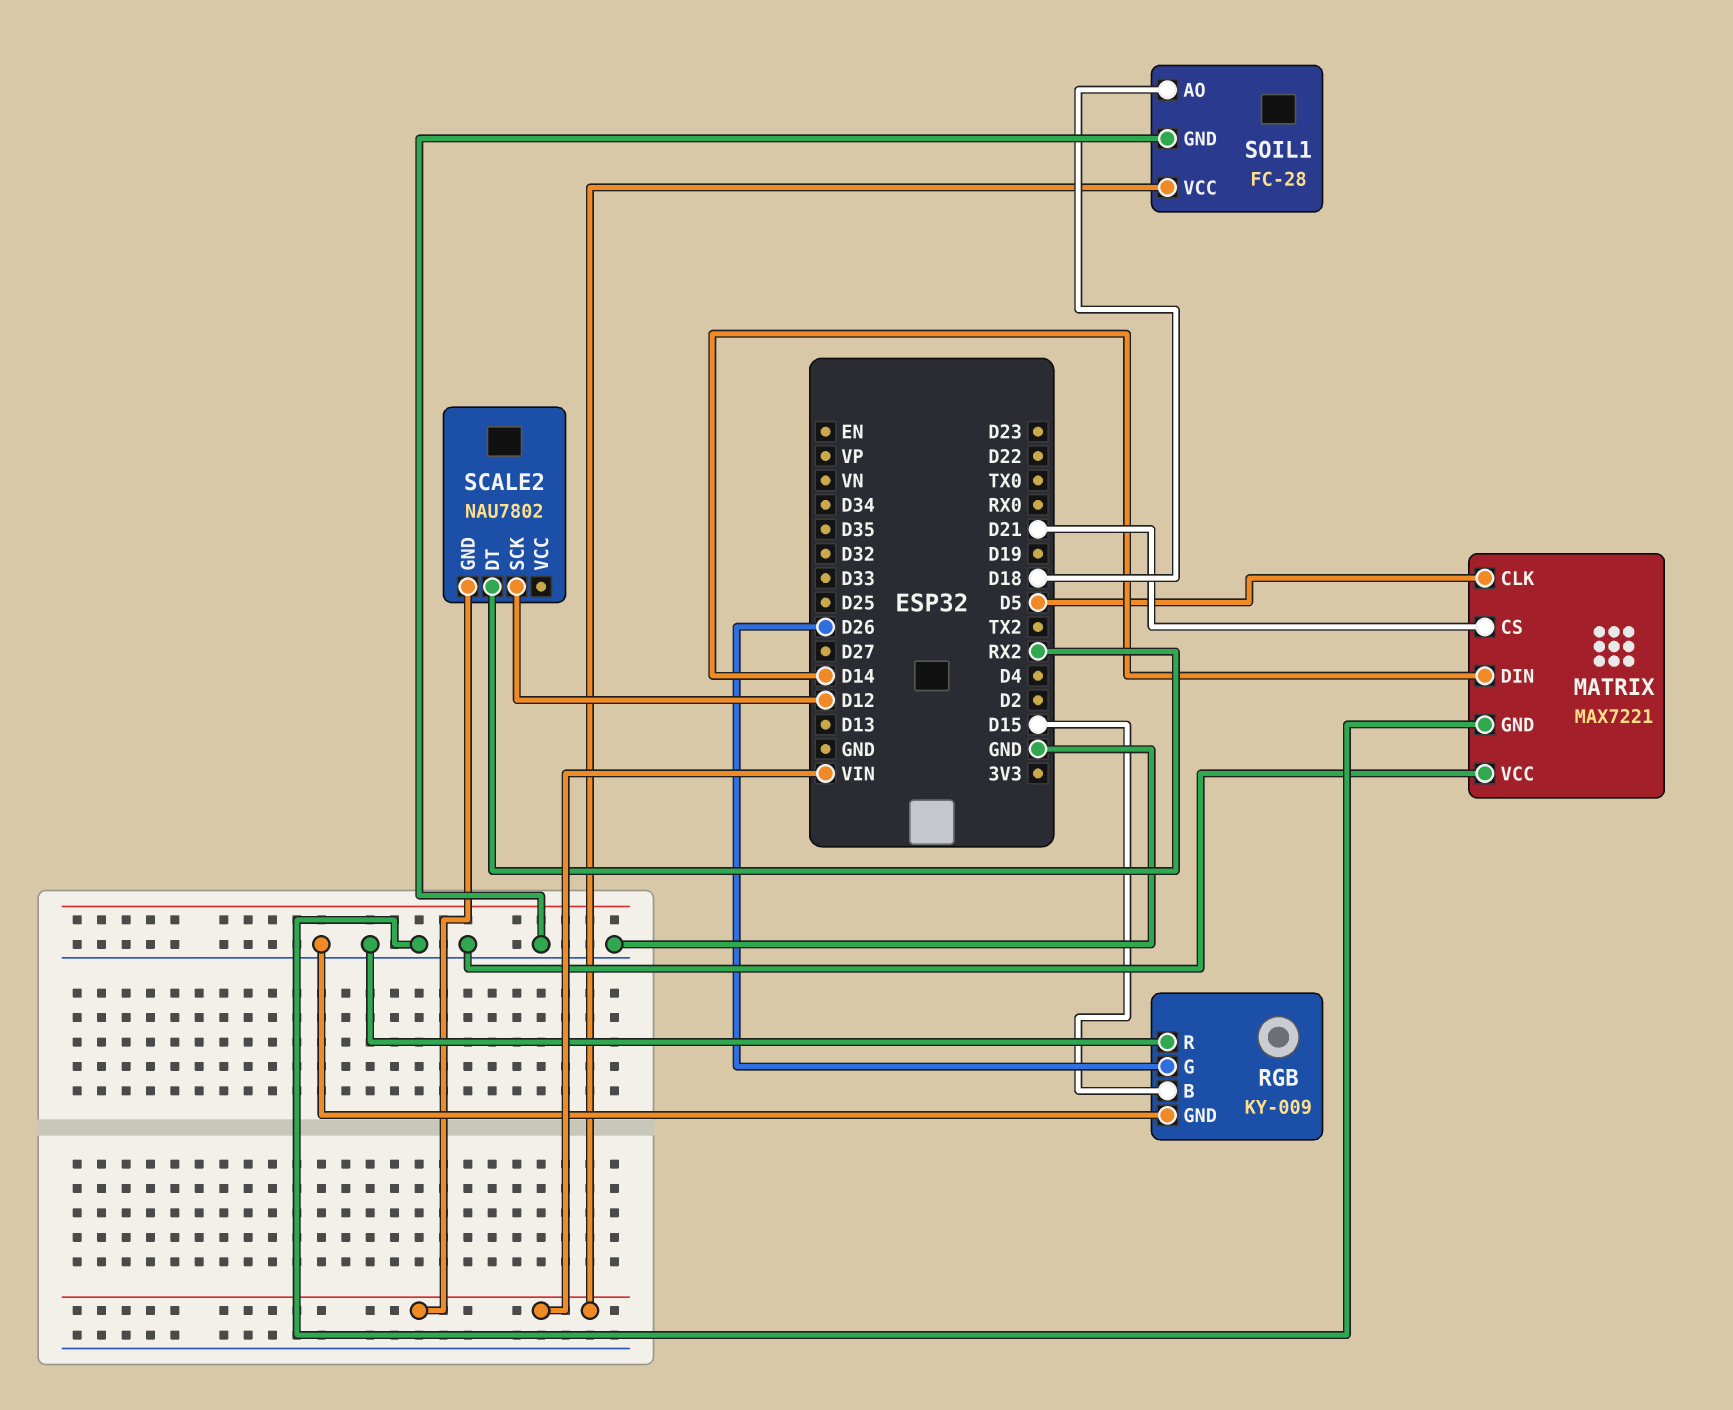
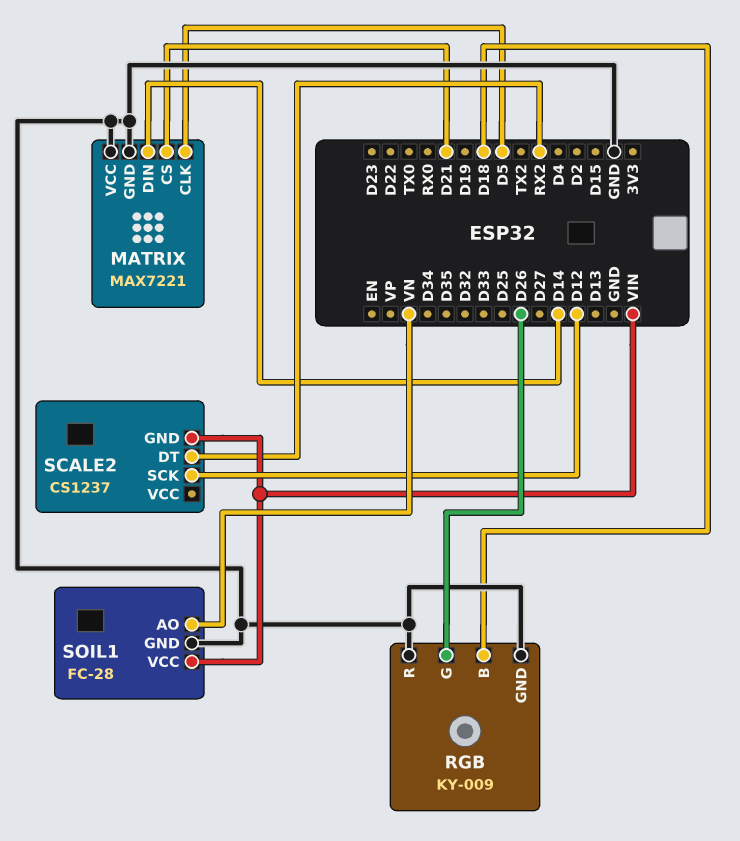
RGB pin B: D15 -> D18
SCALE2: NAU7802 -> CS1237
SOIL1 pin AO: D18 -> VN

